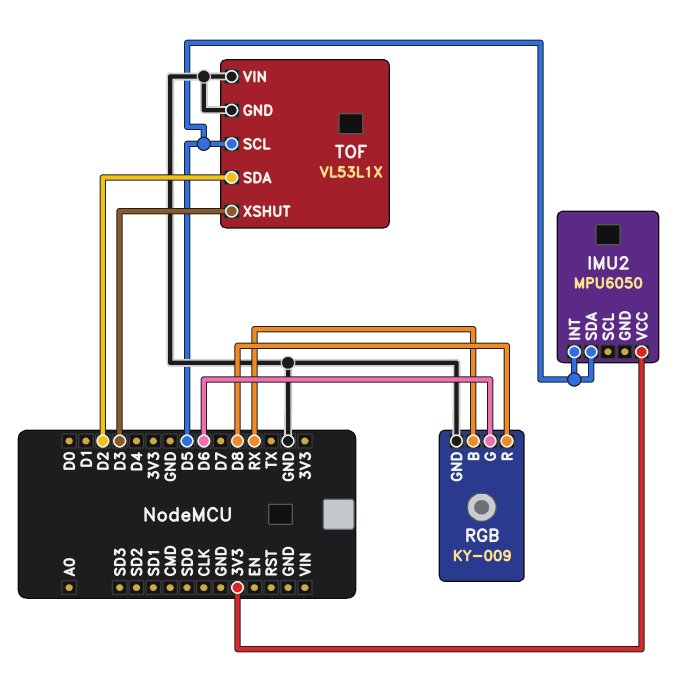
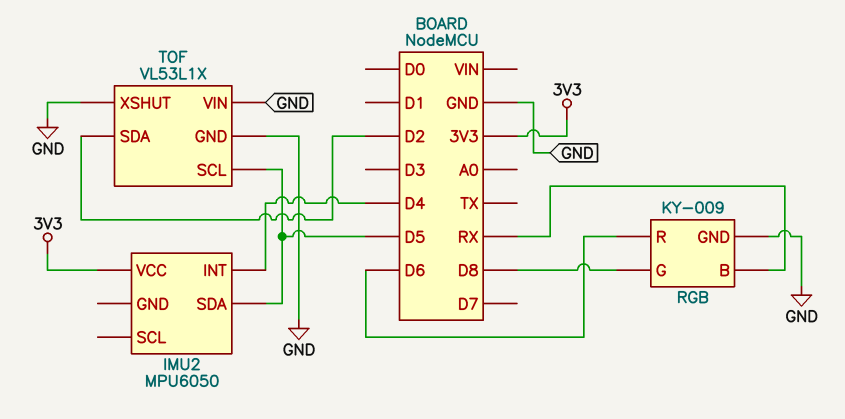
IMU2 pin INT: D5 -> D4
RGB pin G: D6 -> D8
RGB pin R: D8 -> D6
TOF pin XSHUT: D3 -> GND

